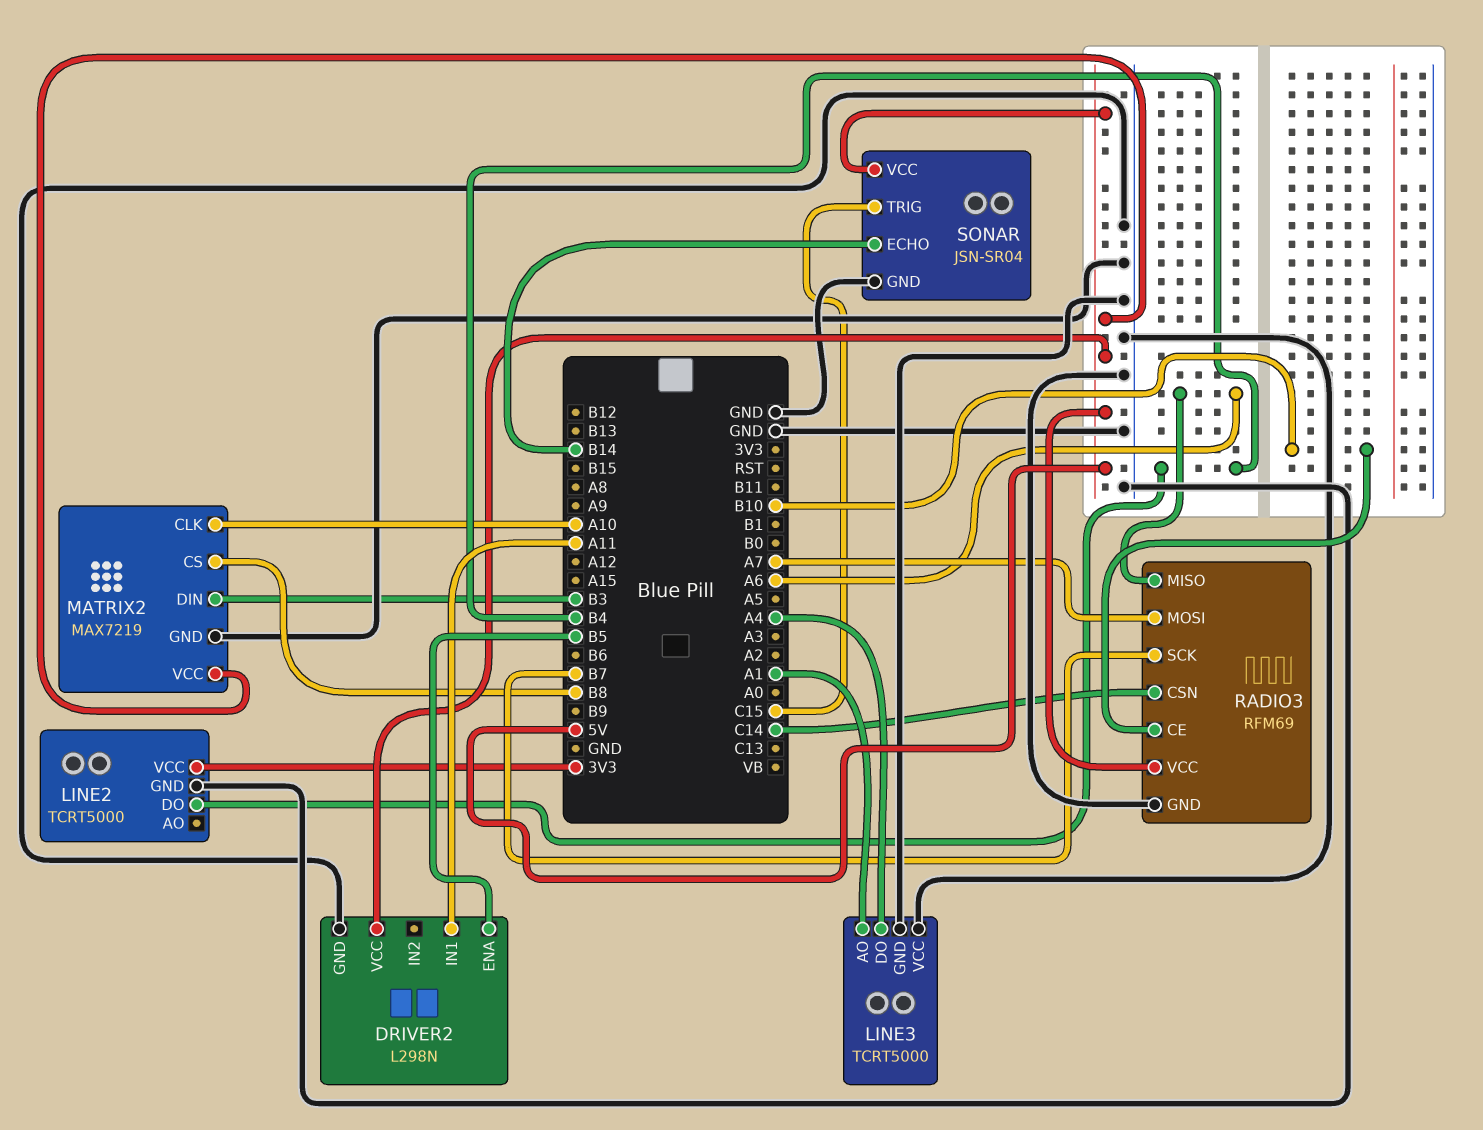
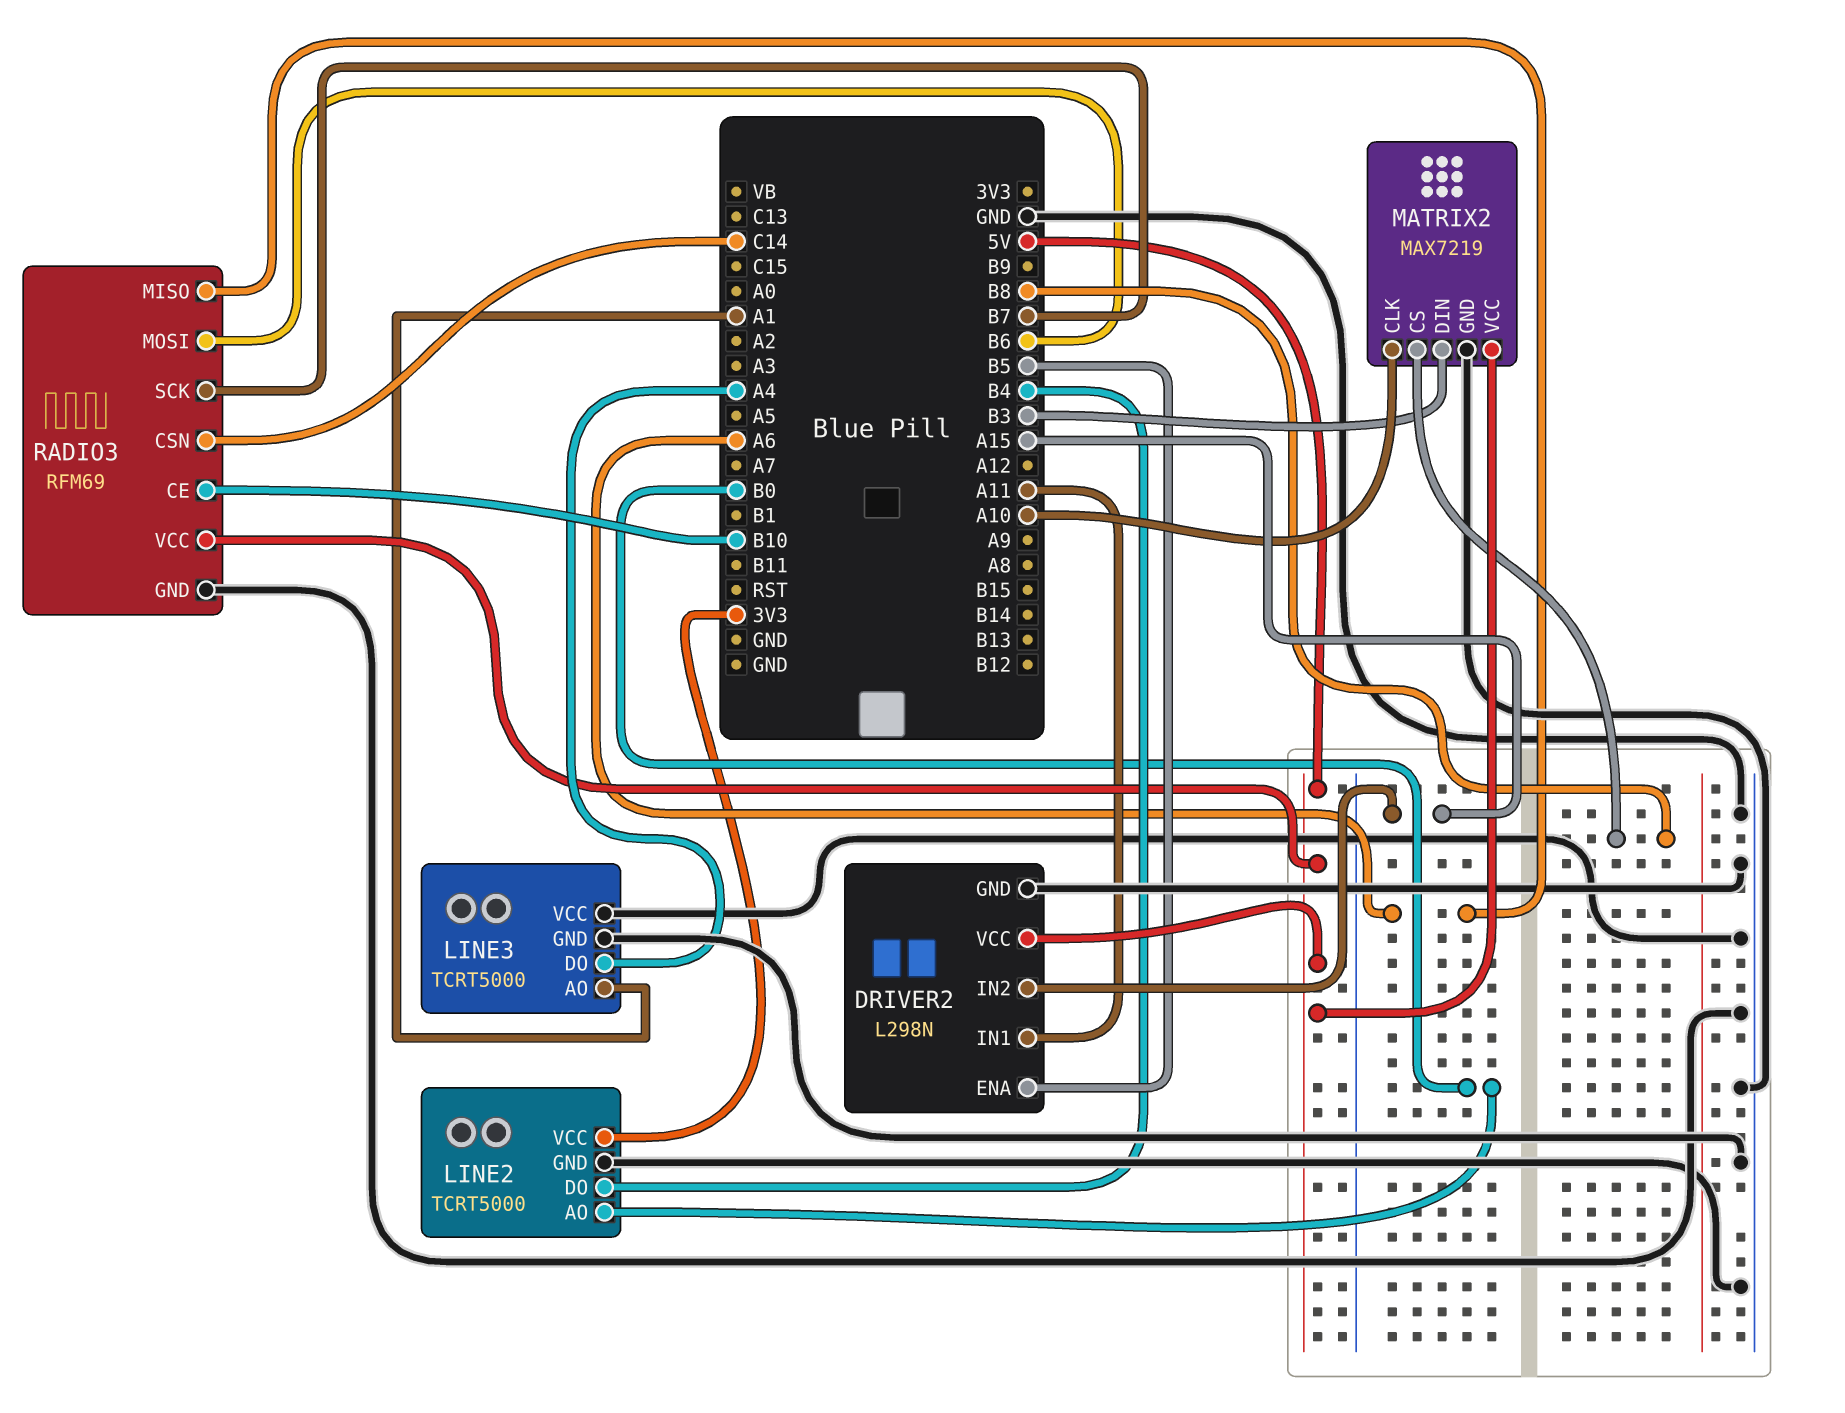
DRIVER2 pin IN2: none -> A15
LINE2 pin AO: none -> B0
RADIO3 pin MOSI: A7 -> B6
SONAR: JSN-SR04 -> none
SONAR pin ECHO: B14 -> none
SONAR pin GND: GND -> none
SONAR pin TRIG: C15 -> none
SONAR pin VCC: 5V -> none

